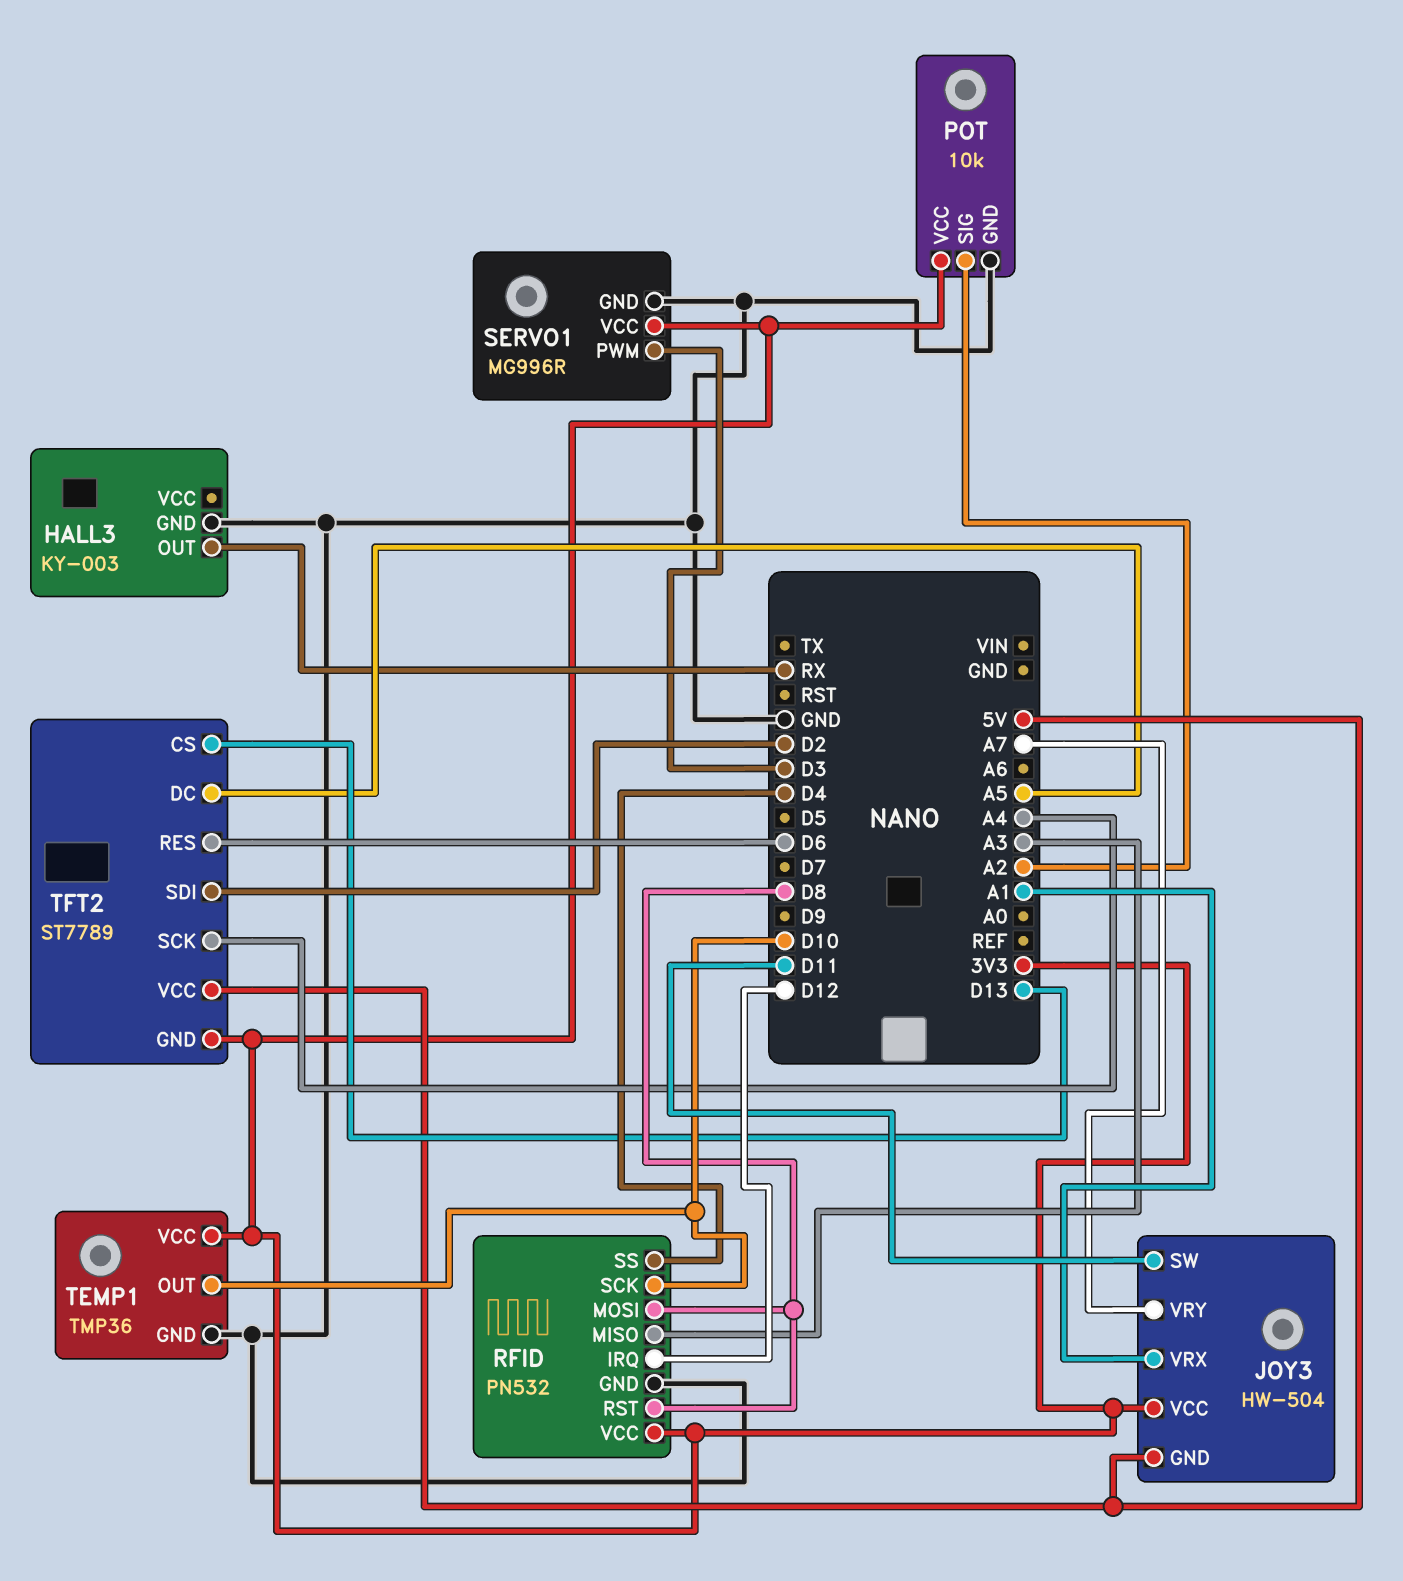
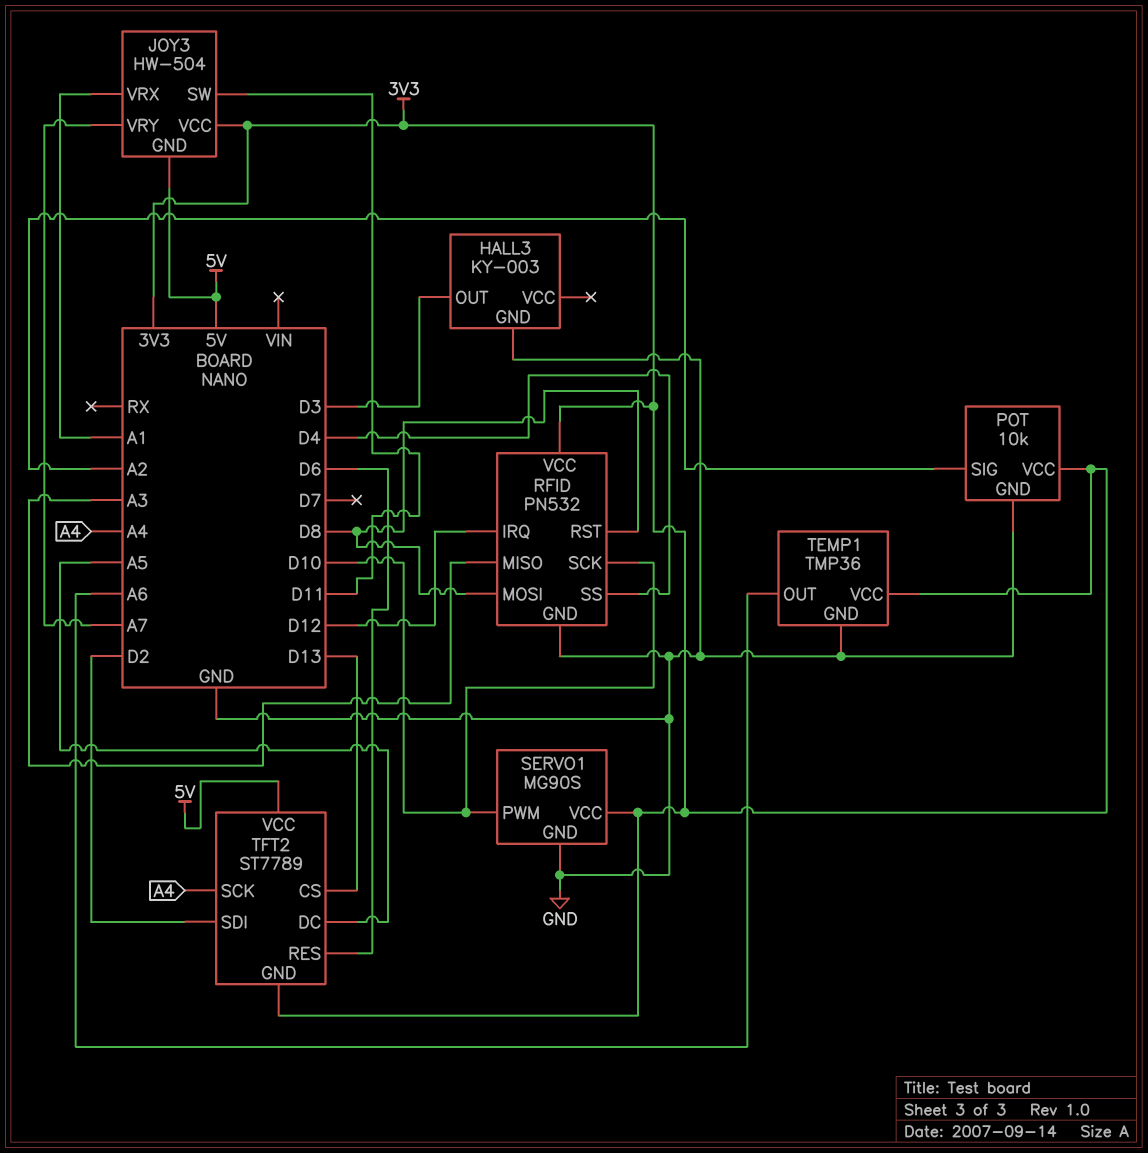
HALL3 pin OUT: RX -> D3
SERVO1: MG996R -> MG90S
SERVO1 pin PWM: D3 -> D10
TEMP1 pin OUT: D10 -> A6

